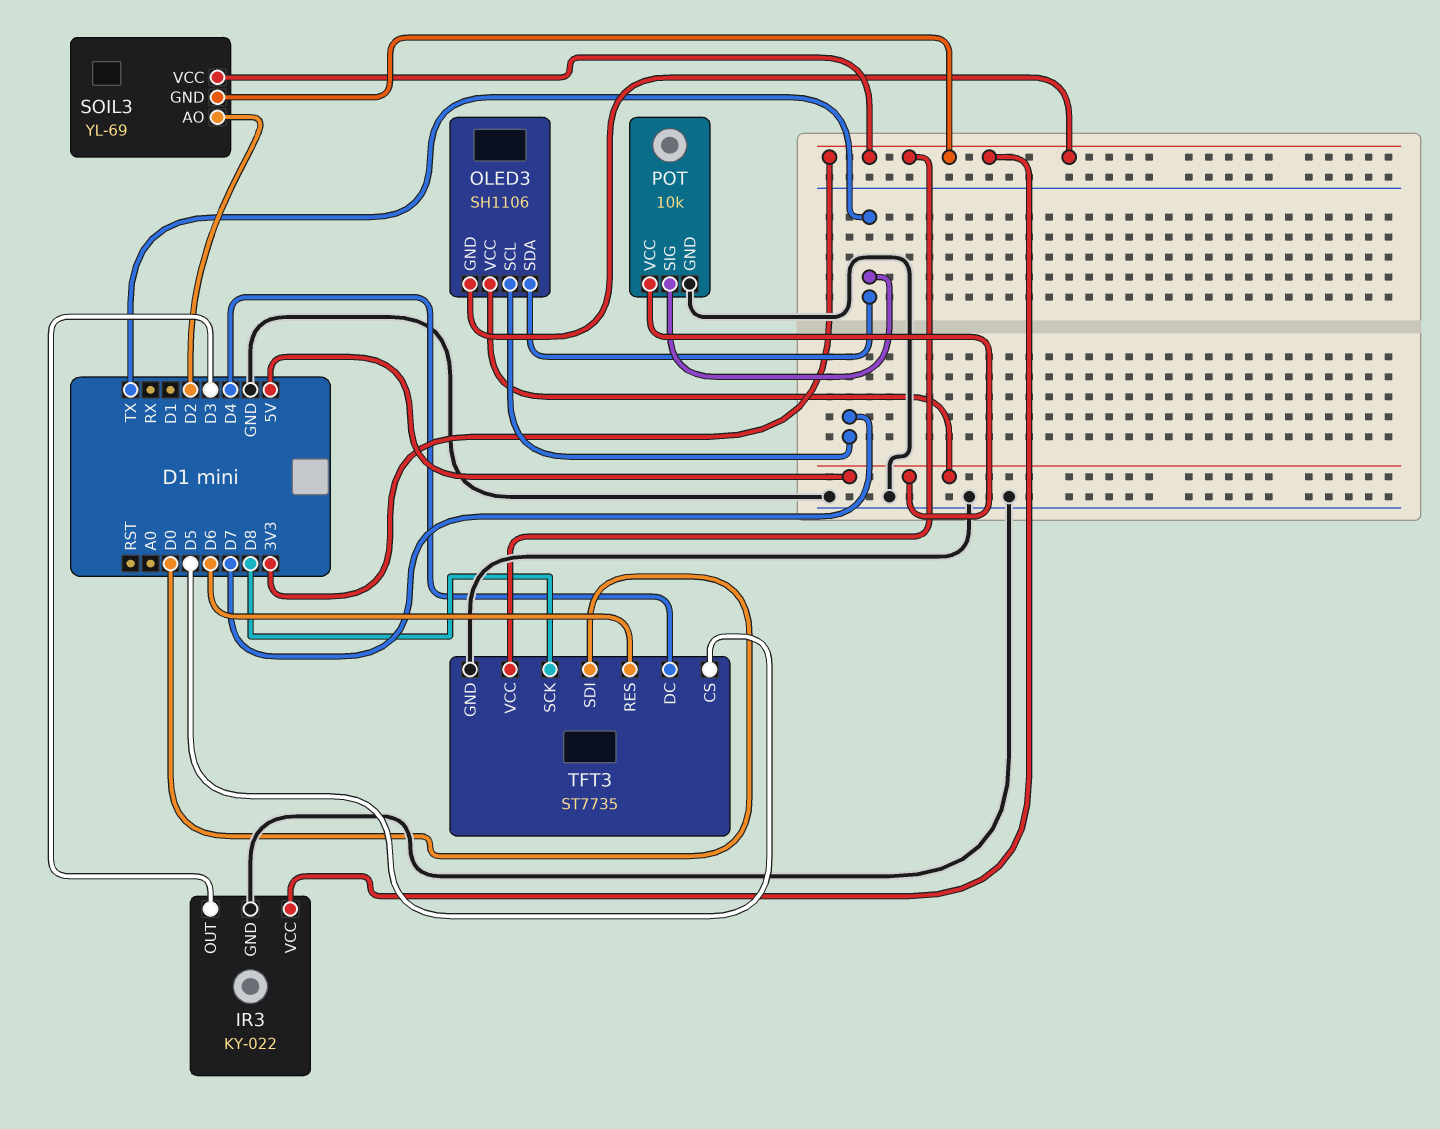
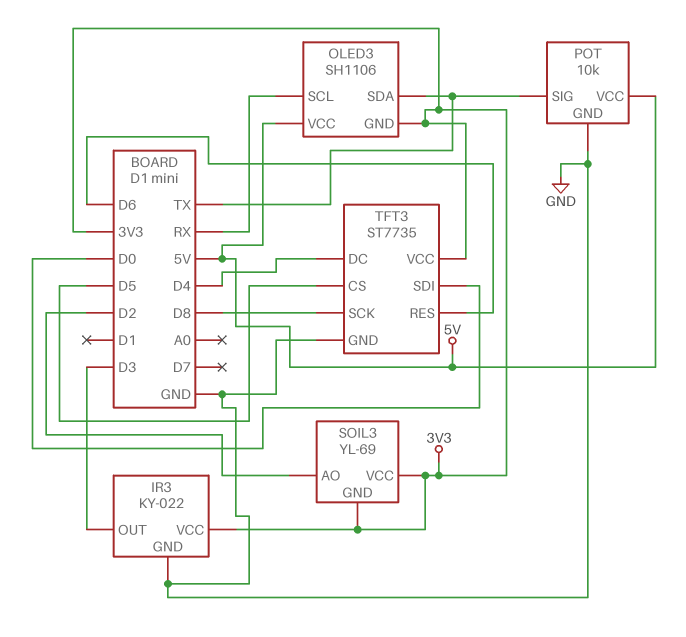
OLED3 pin SCL: D7 -> RX

